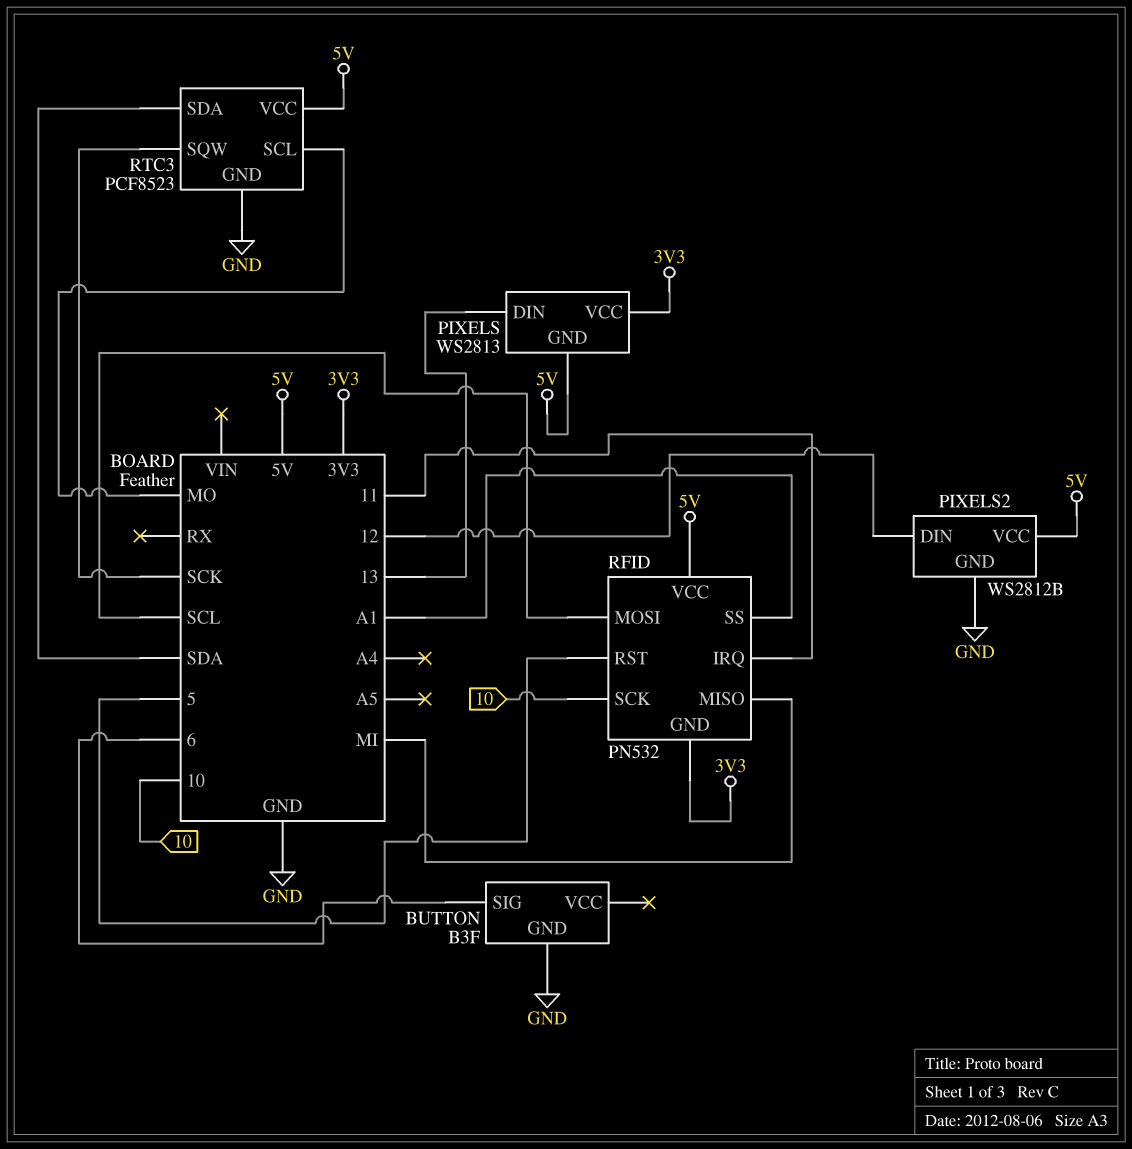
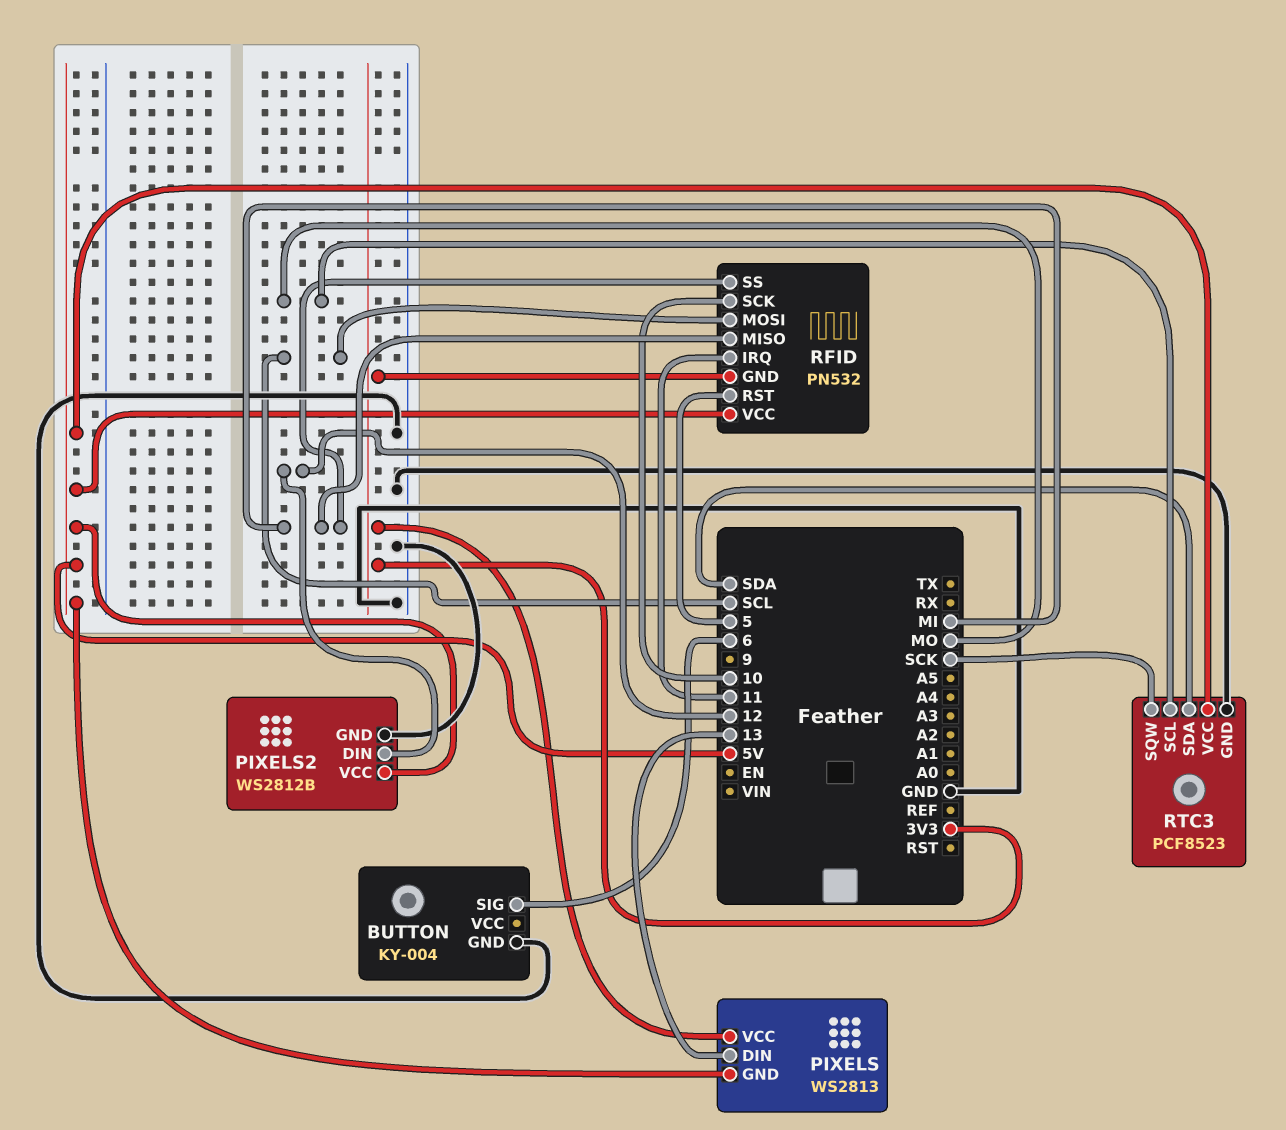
BUTTON: B3F -> KY-004
RFID pin SS: A1 -> MI

